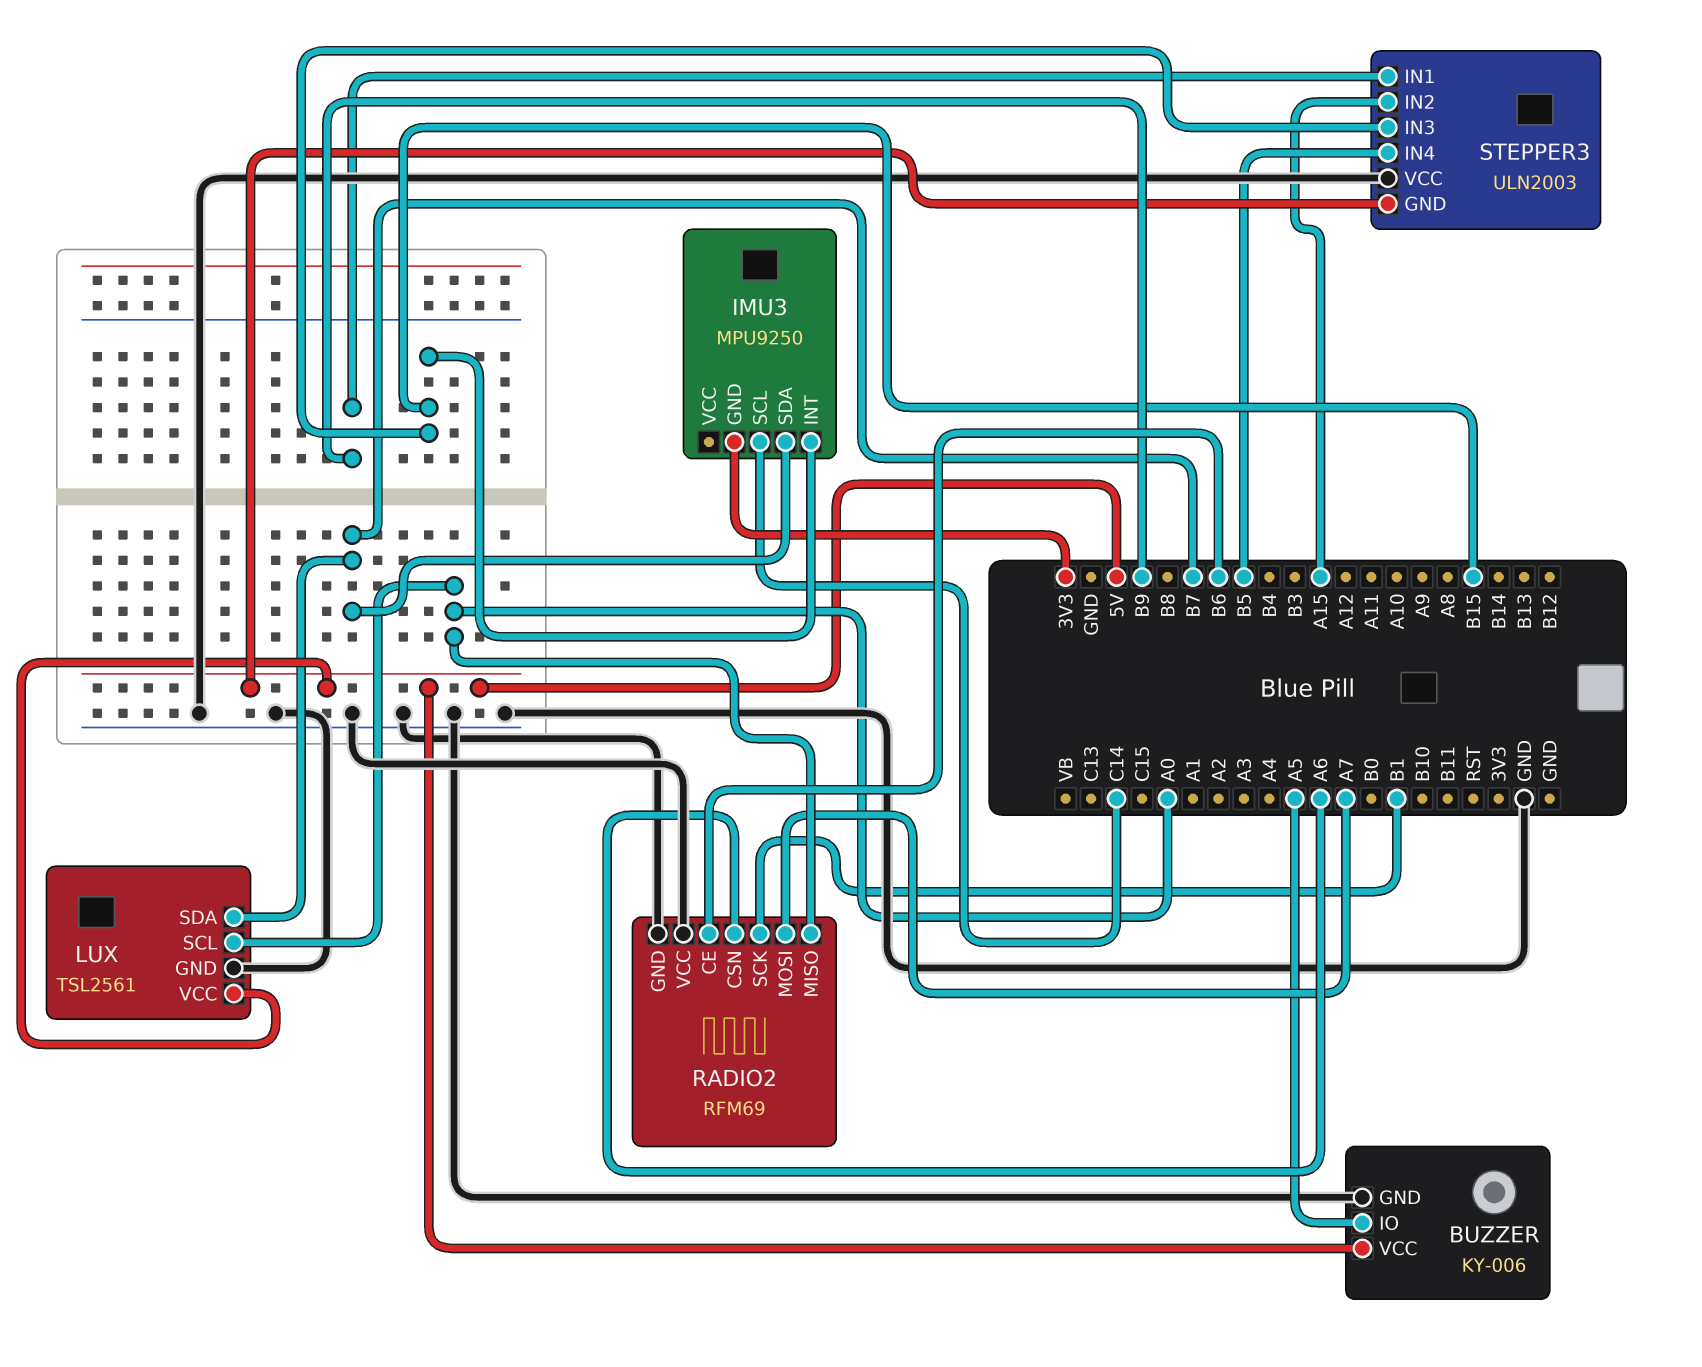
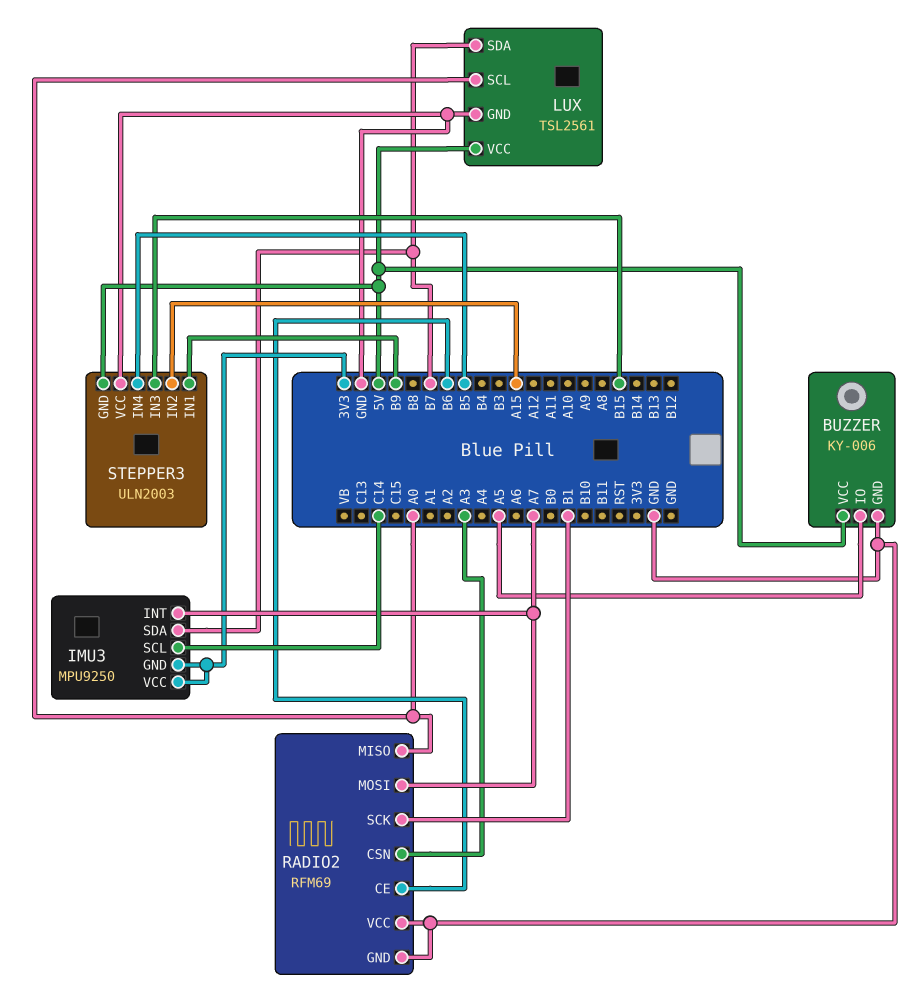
IMU3 pin INT: B15 -> A7
IMU3 pin VCC: none -> 3V3
RADIO2 pin CSN: A6 -> A3

